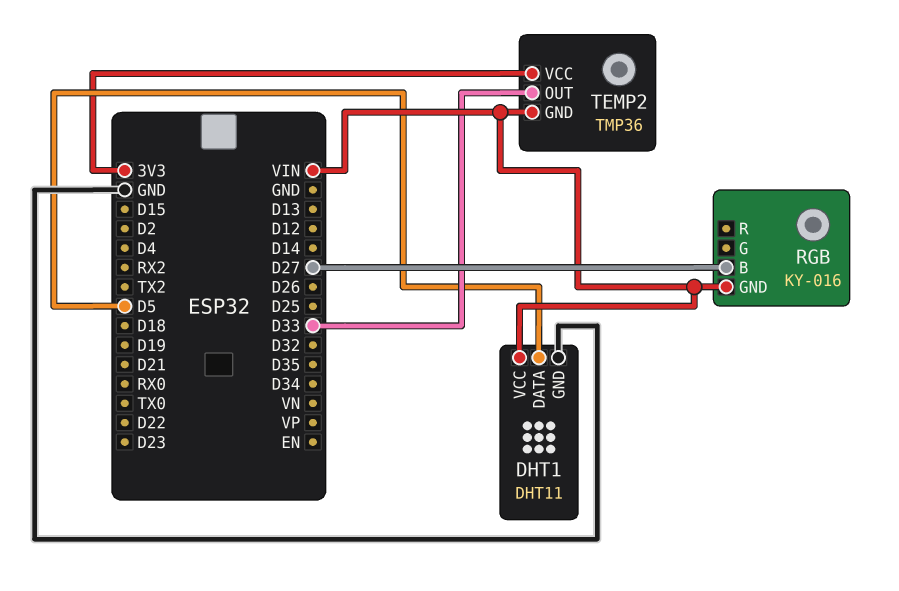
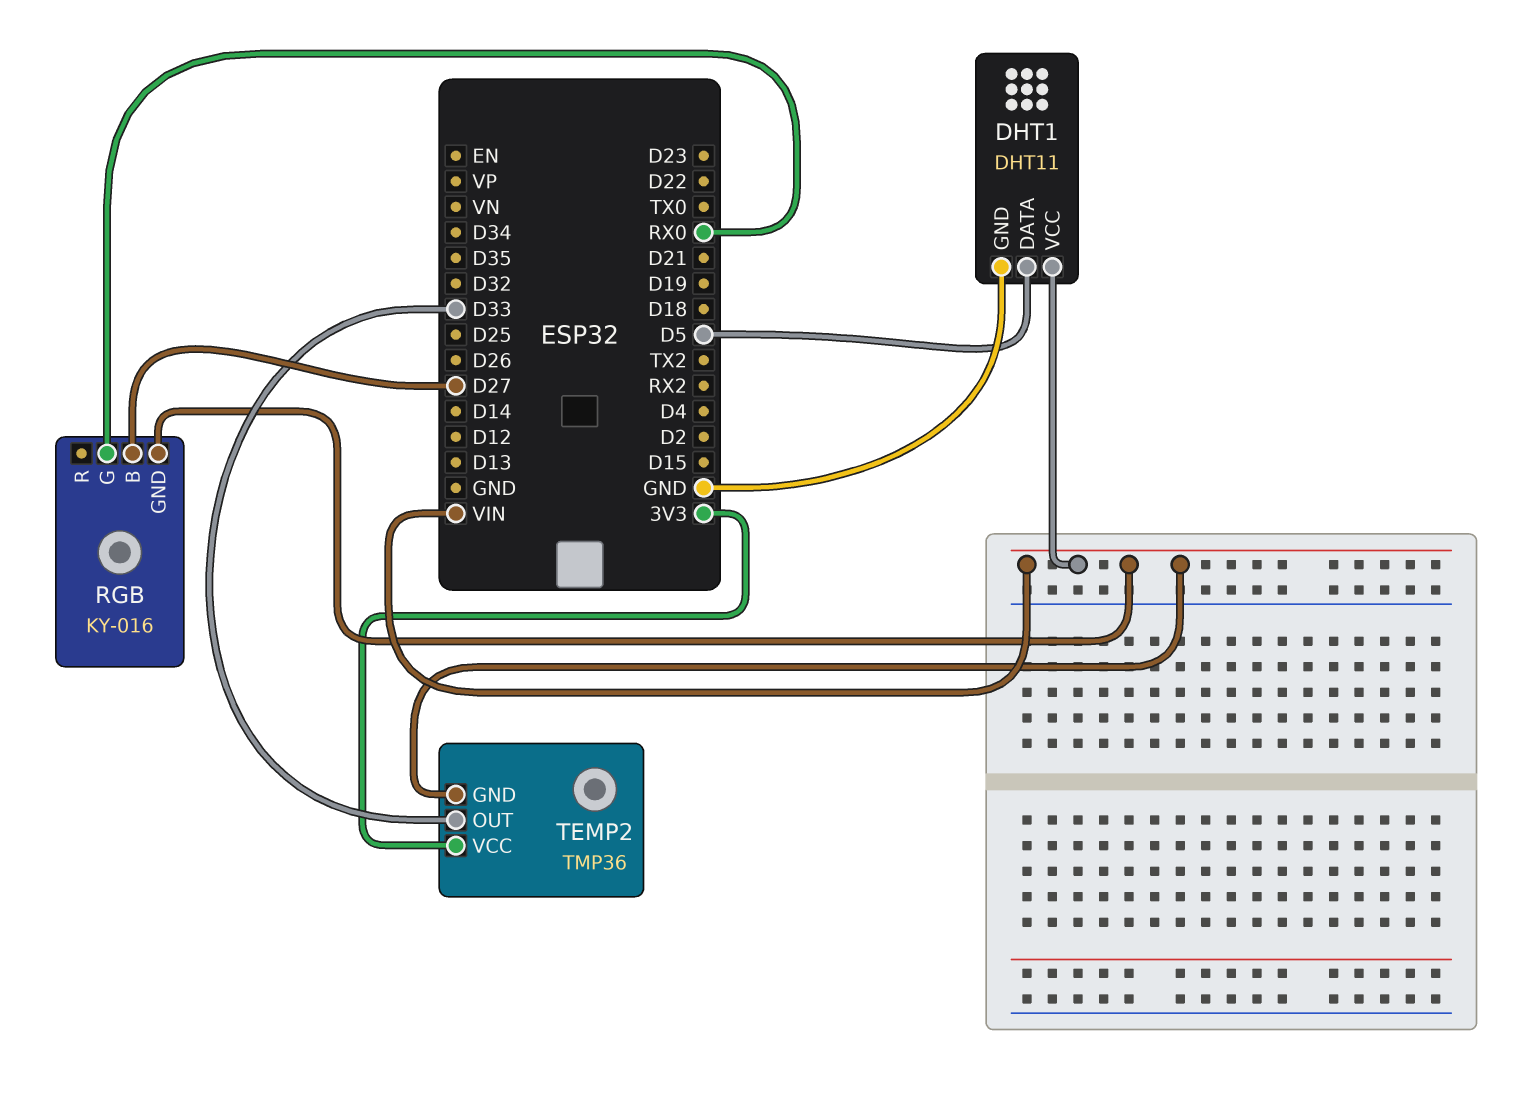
RGB pin G: none -> RX0

